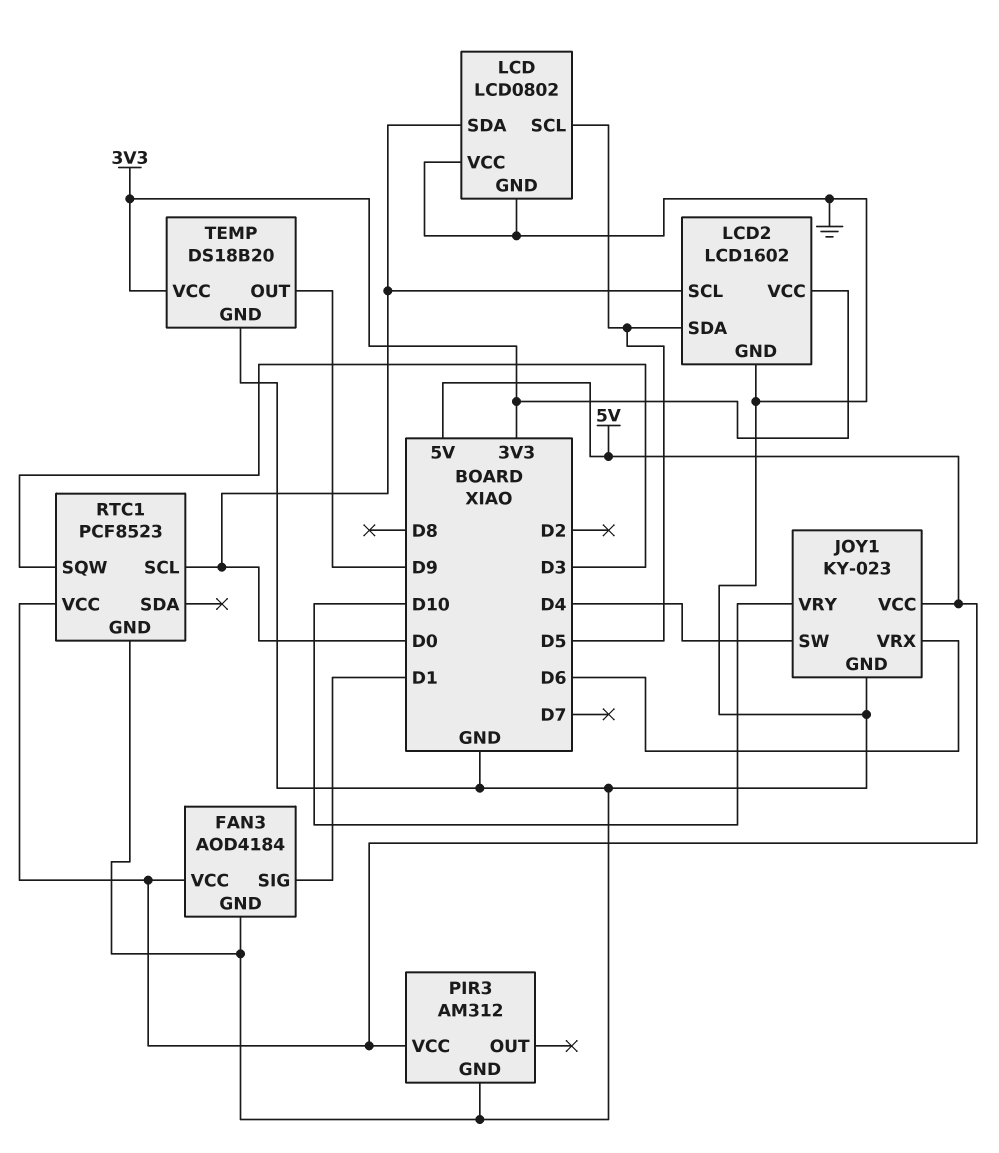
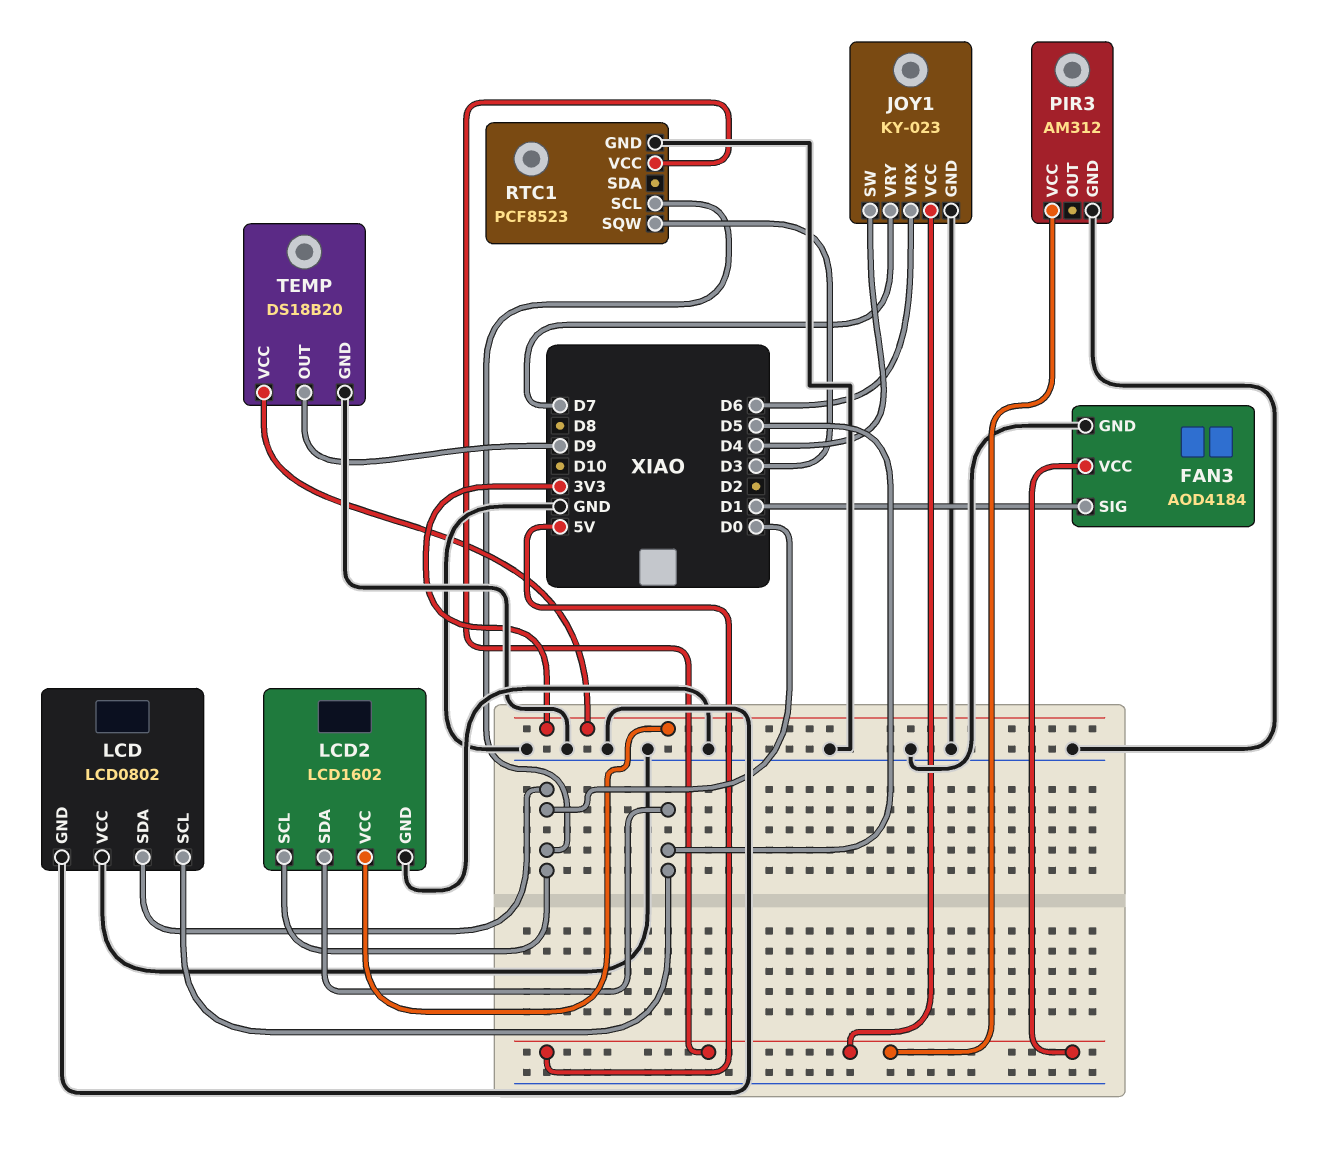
JOY1 pin VRY: D10 -> D7

